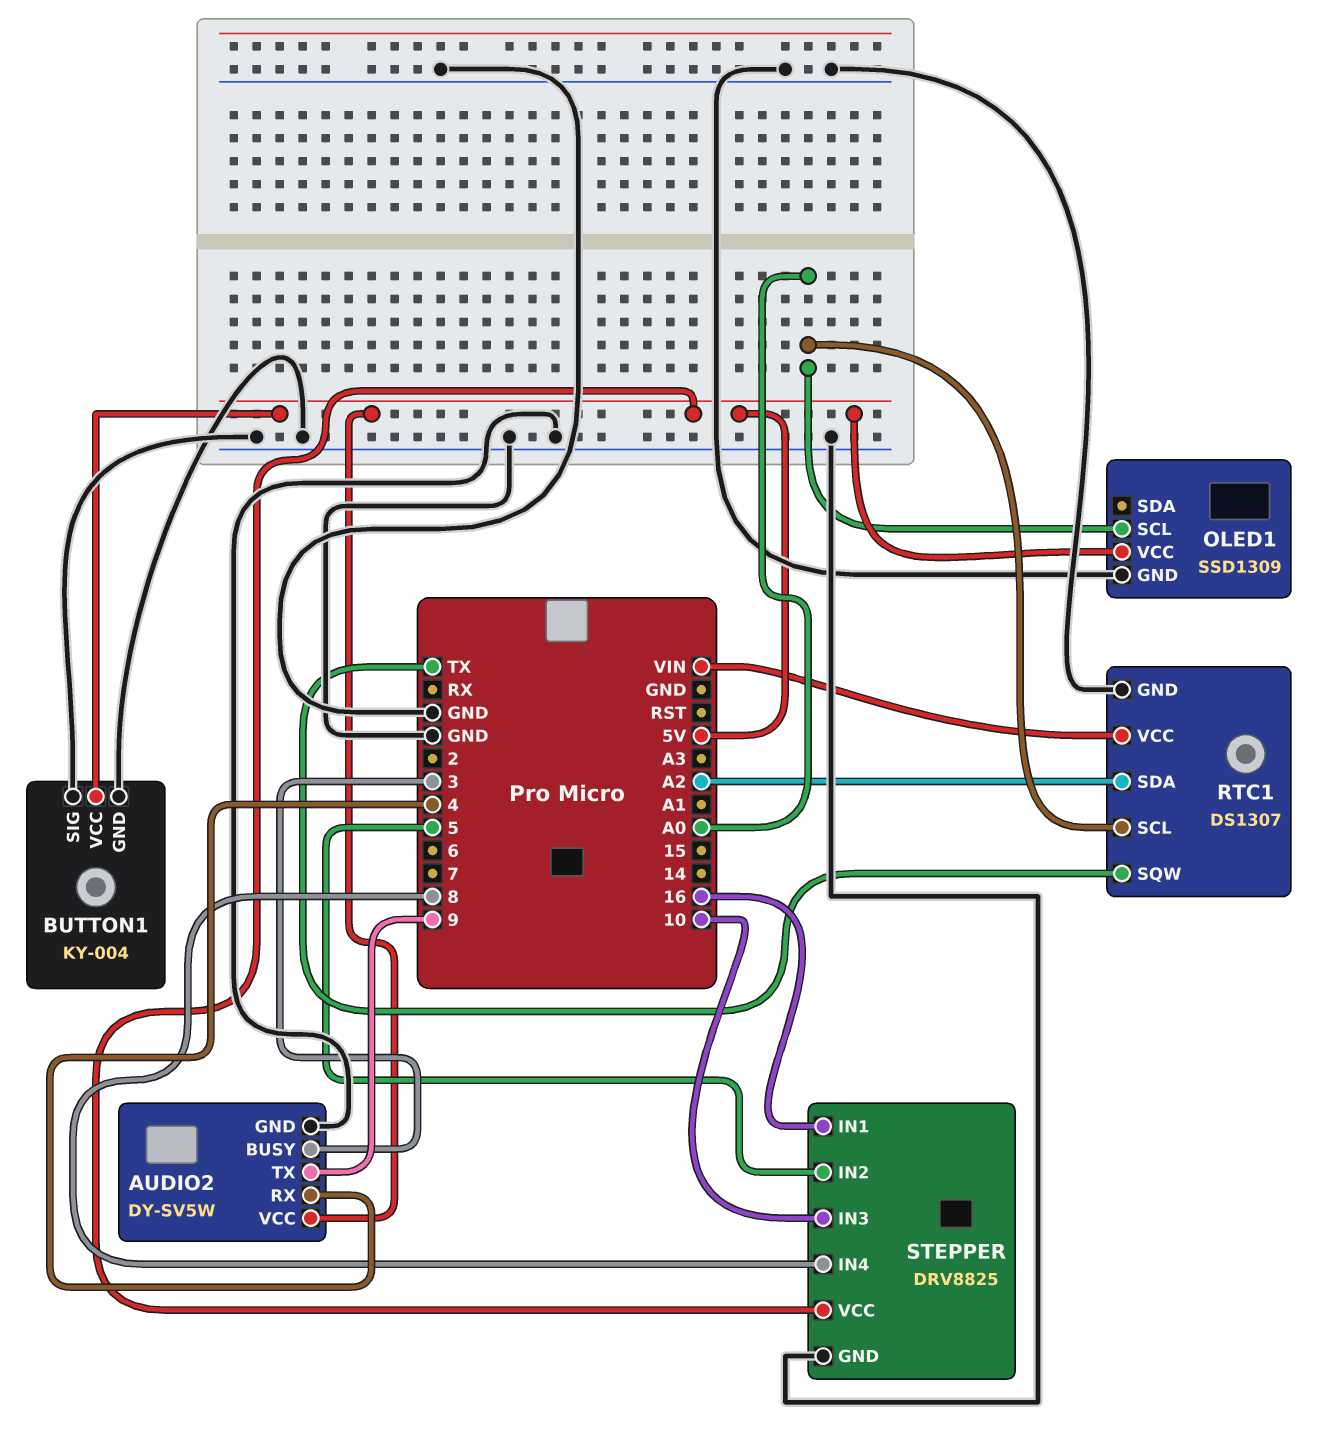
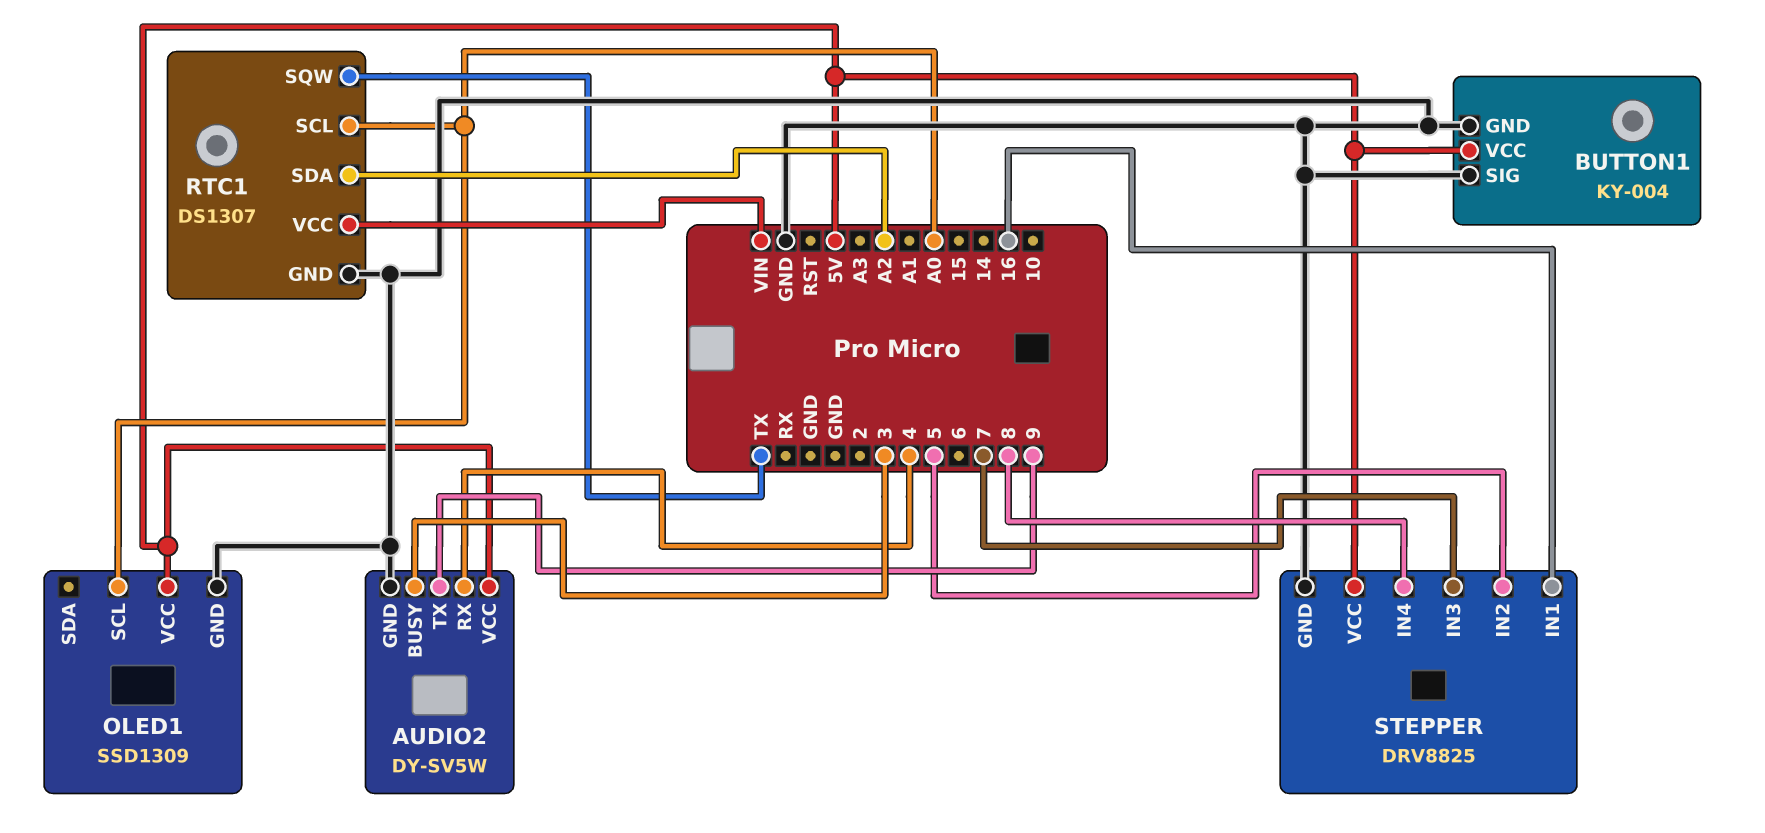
STEPPER pin IN3: 10 -> 7

